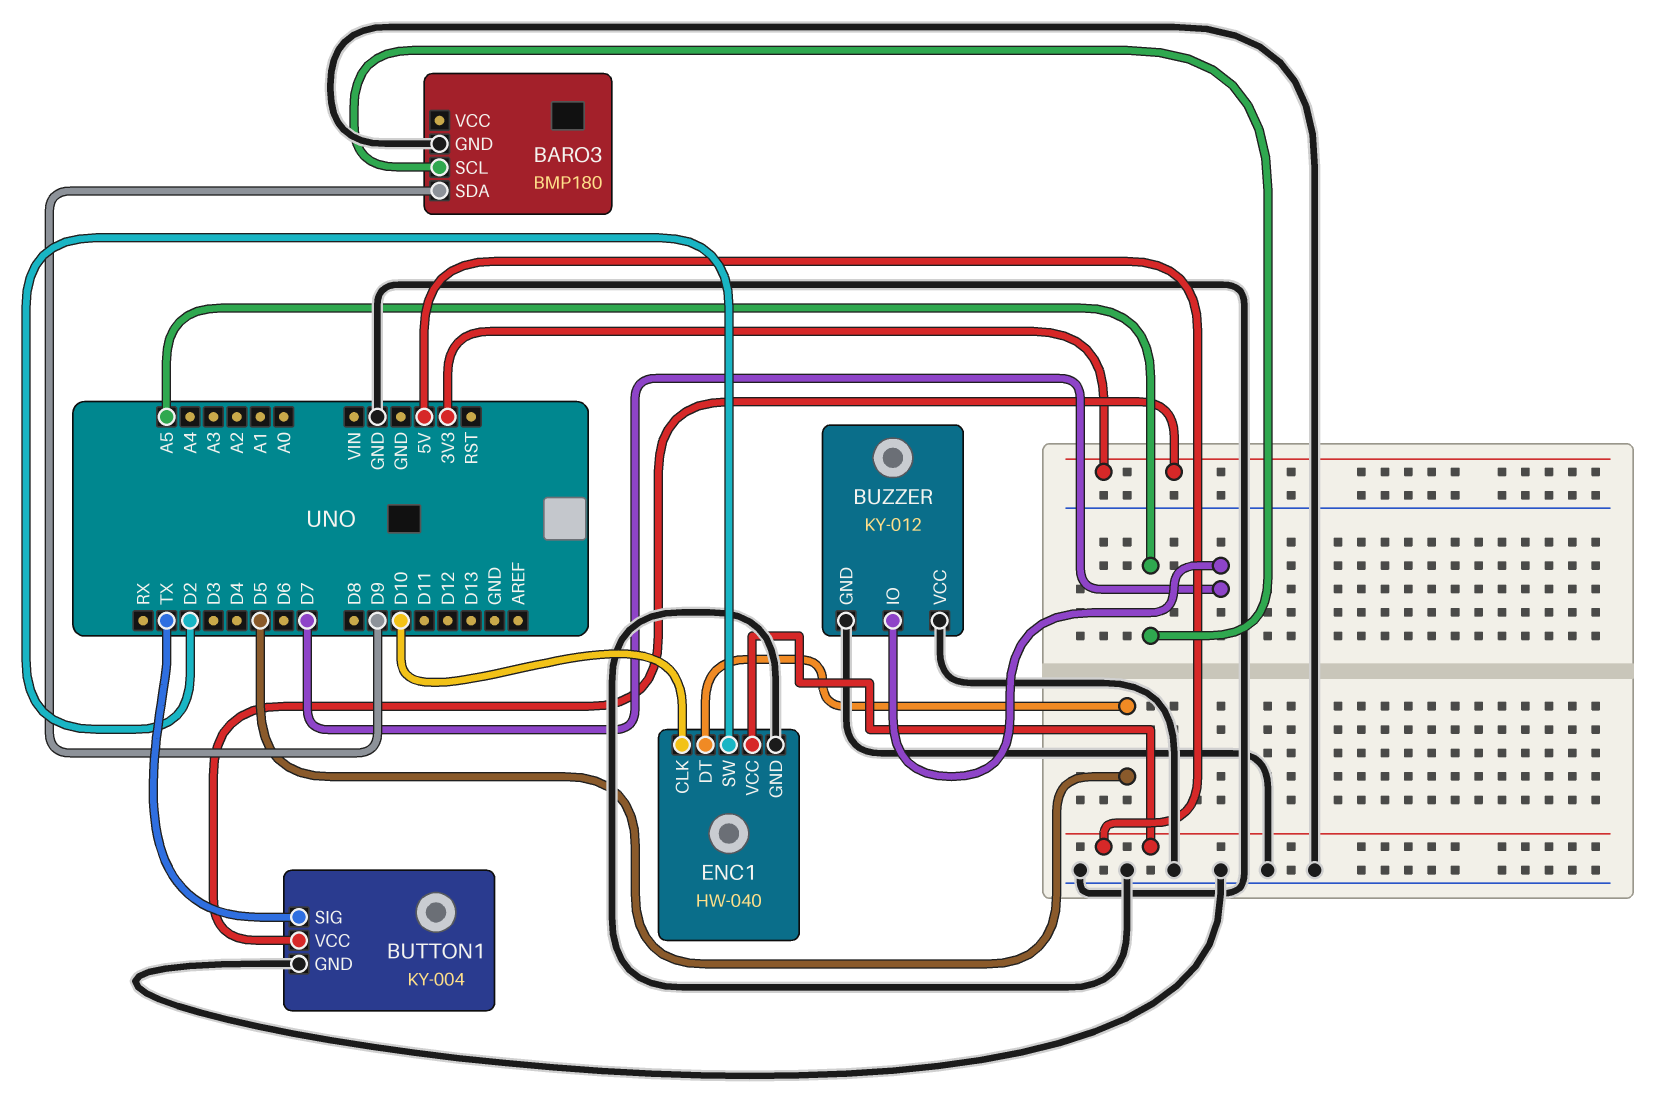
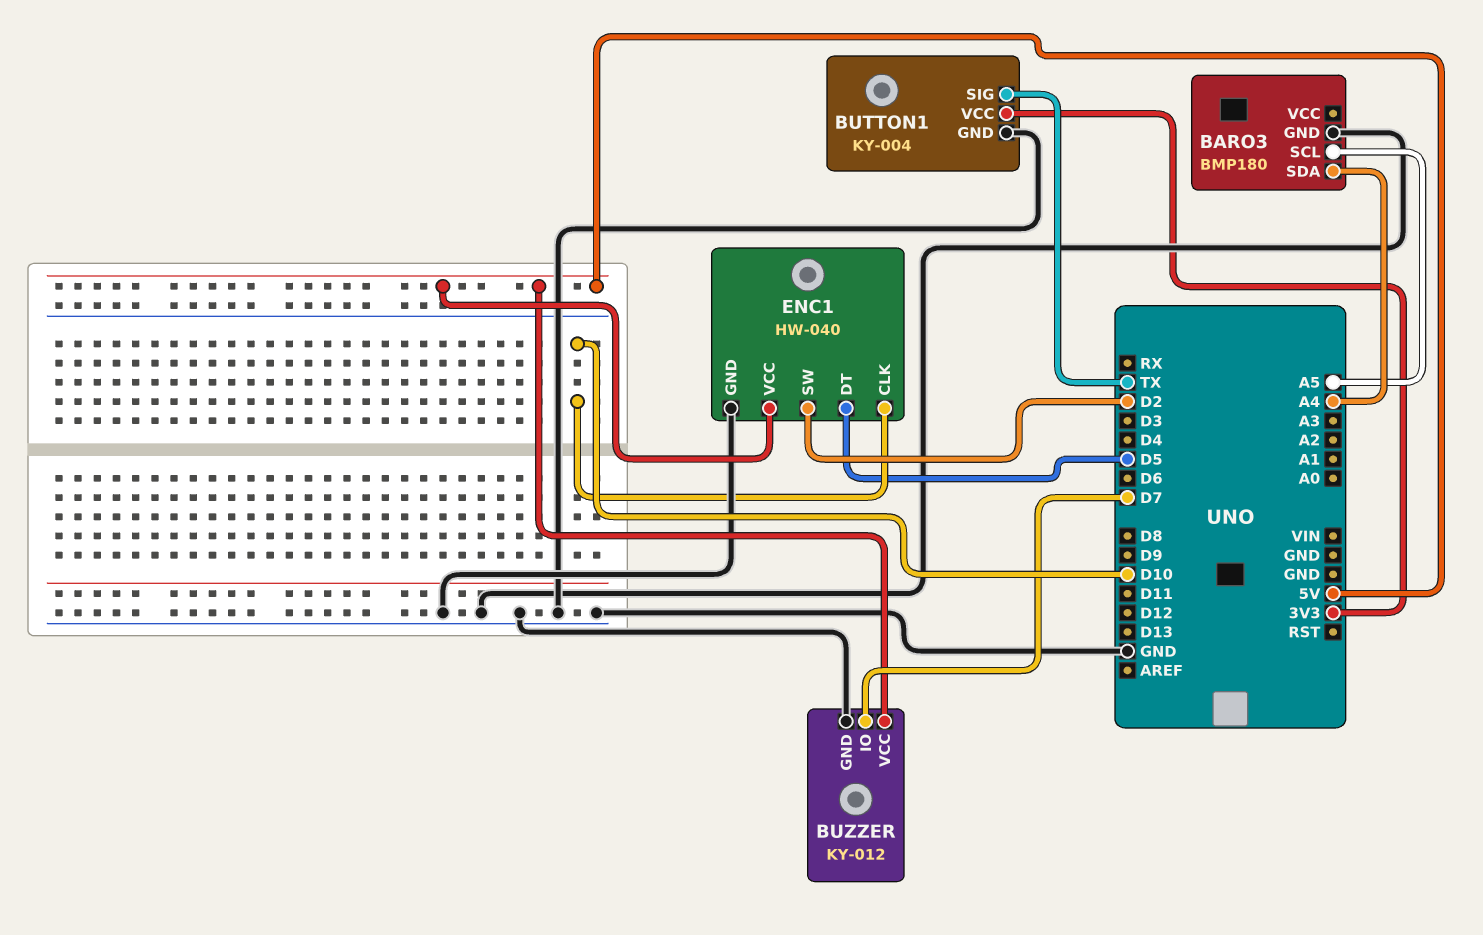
BARO3 pin SDA: D9 -> A4
BUZZER pin VCC: GND -> 5V

